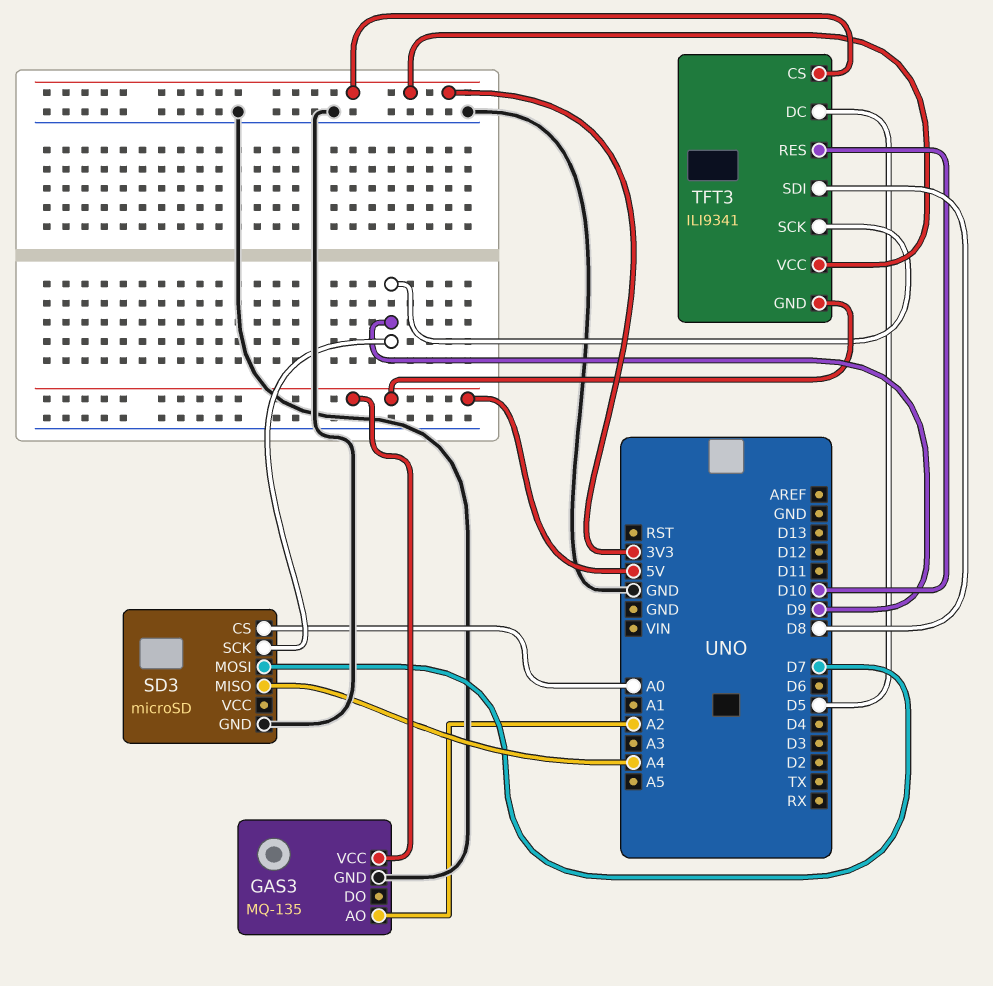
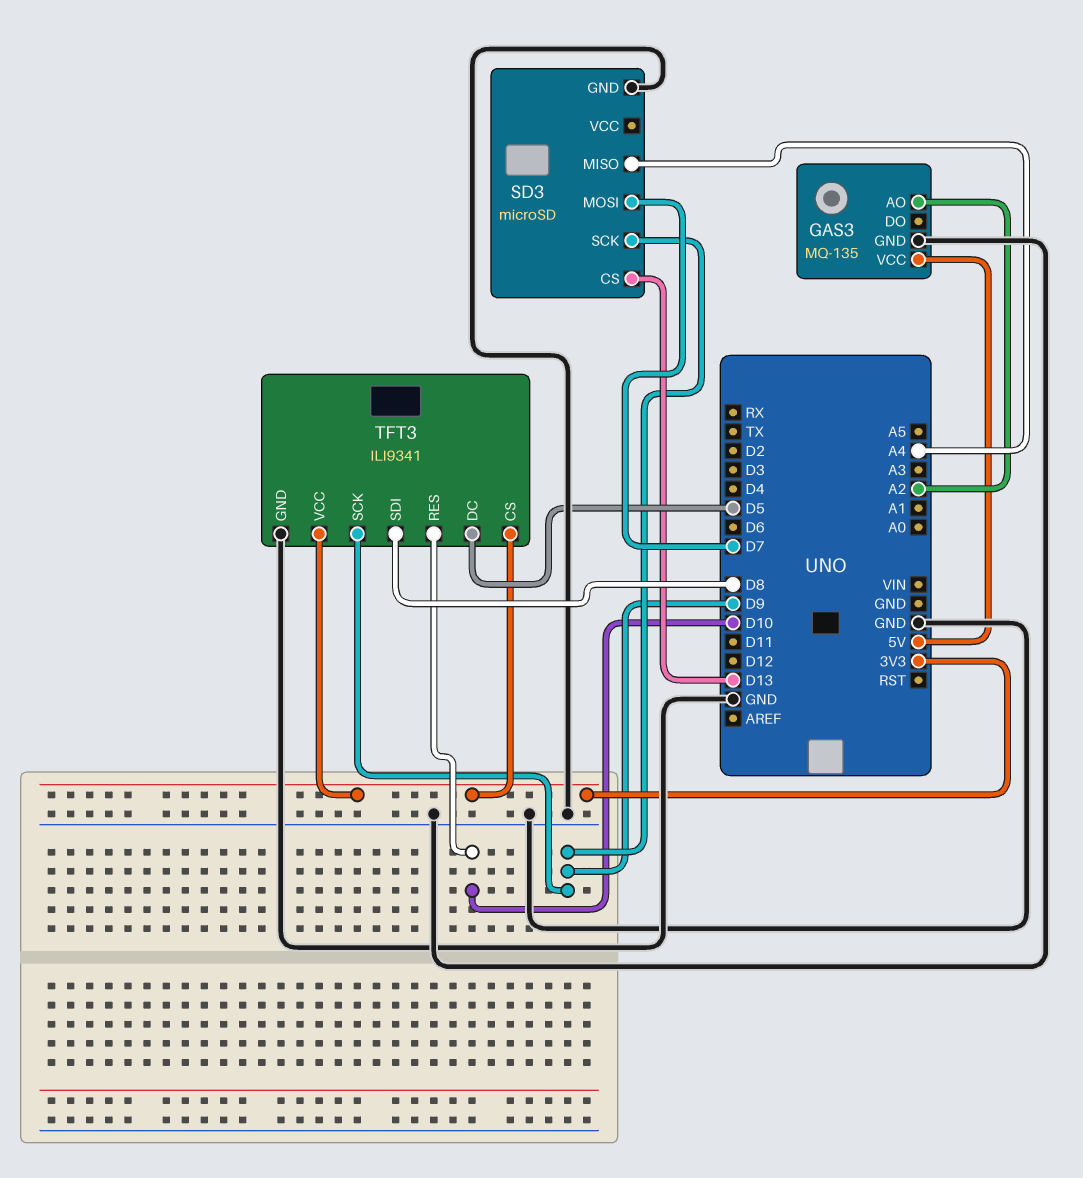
SD3 pin CS: A0 -> D13
TFT3 pin GND: 5V -> GND

